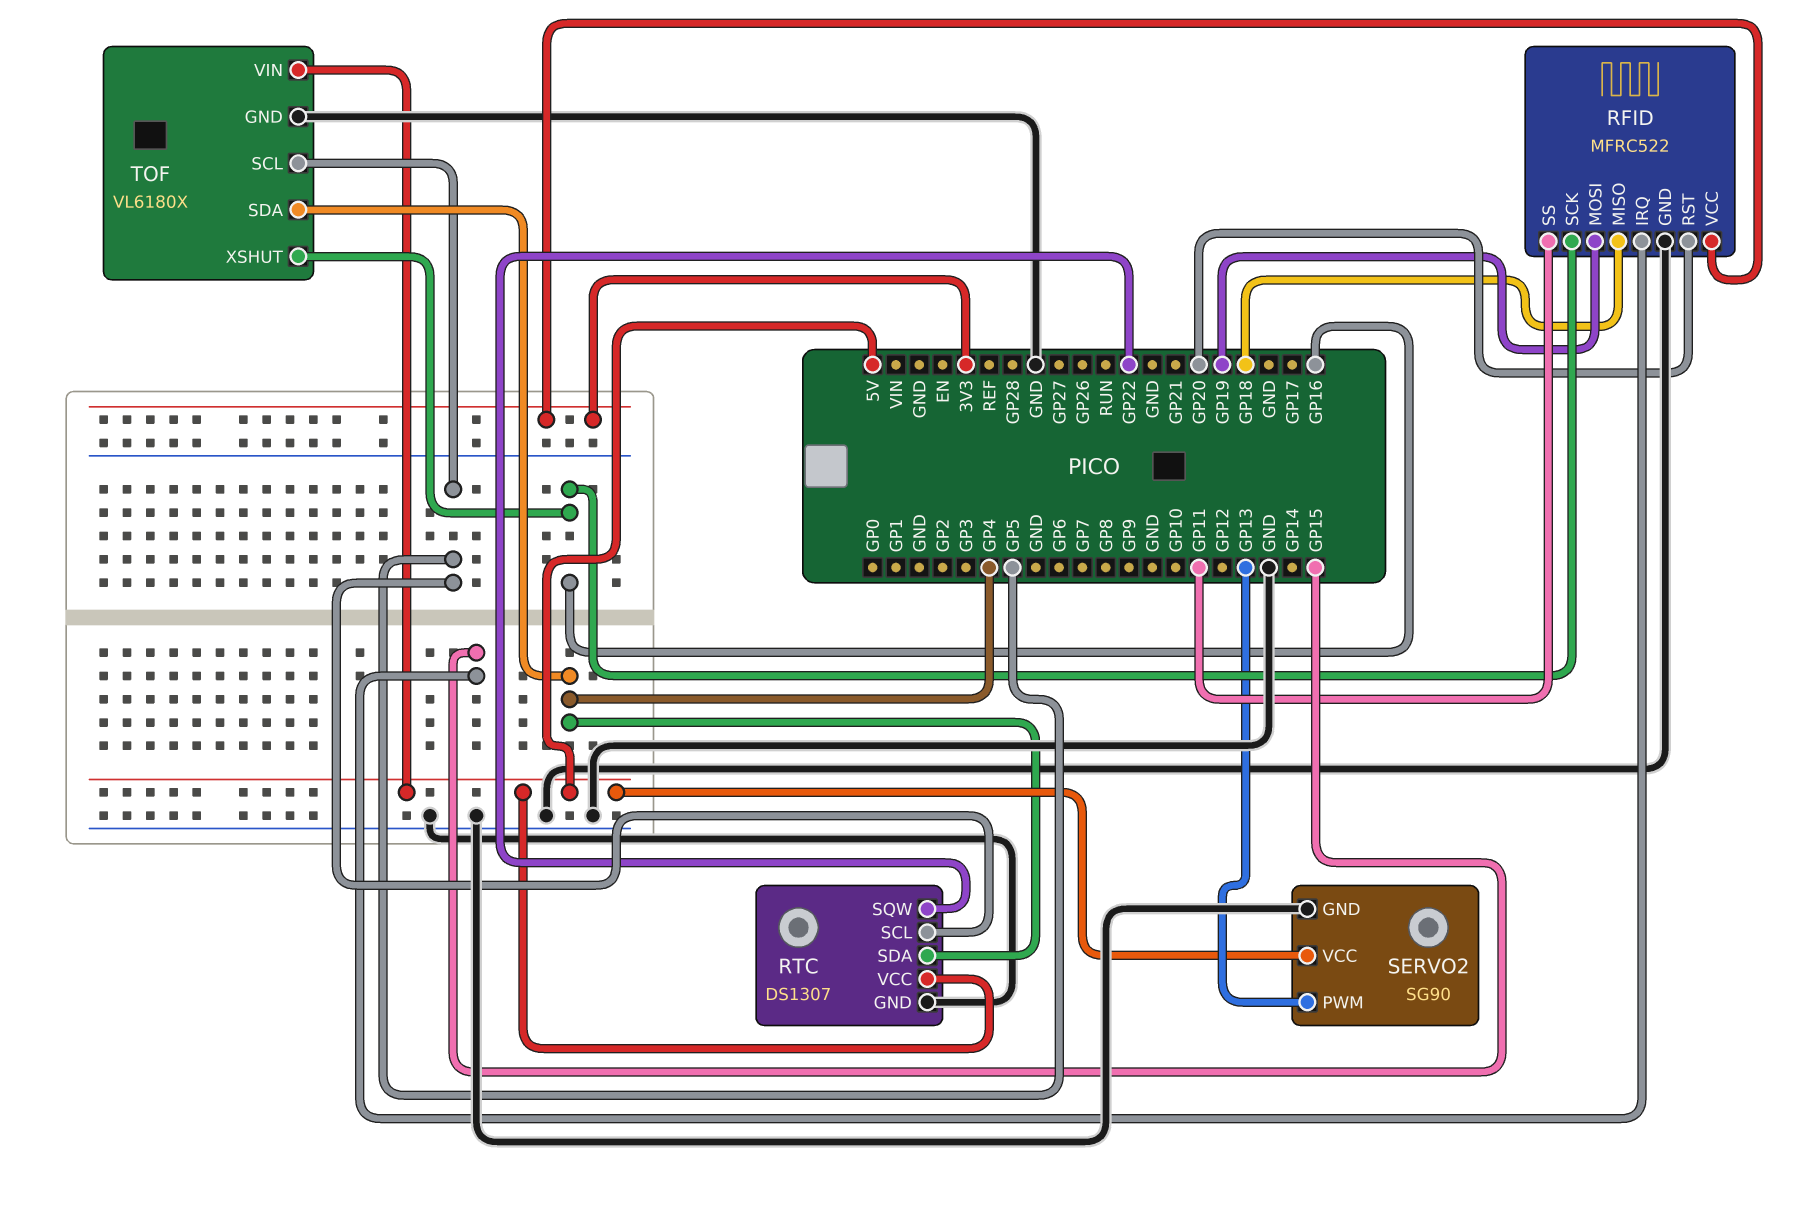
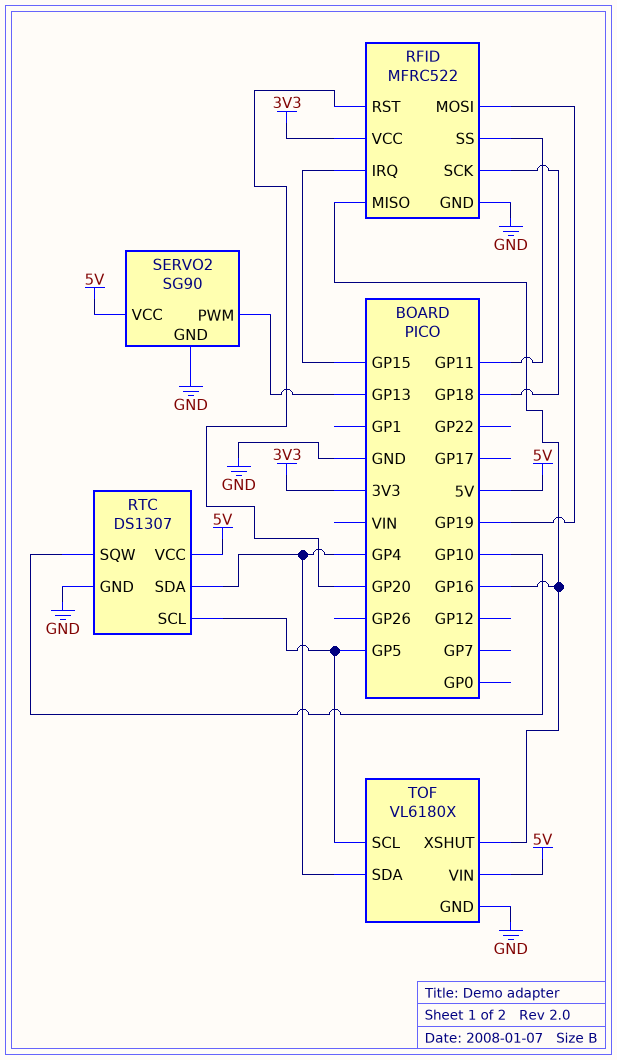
RFID pin MISO: GP18 -> GP16
RFID pin SCK: GP16 -> GP18
RTC pin SQW: GP22 -> GP10

